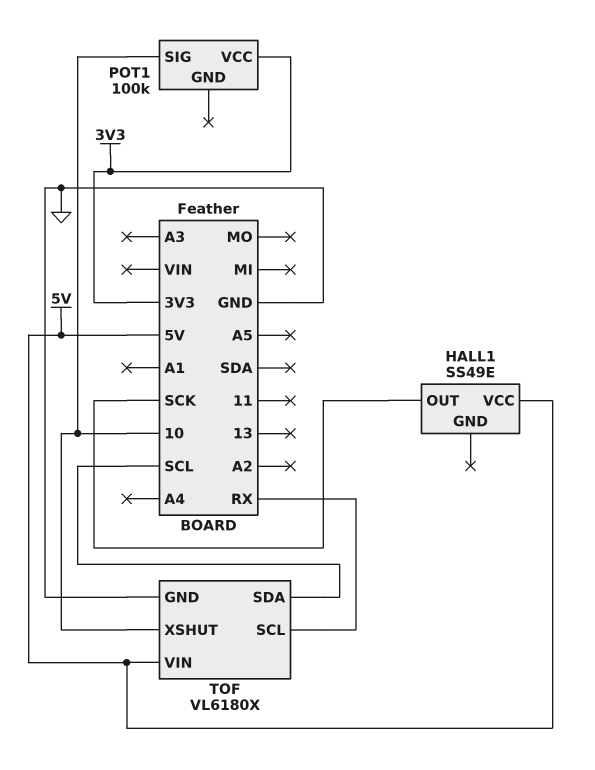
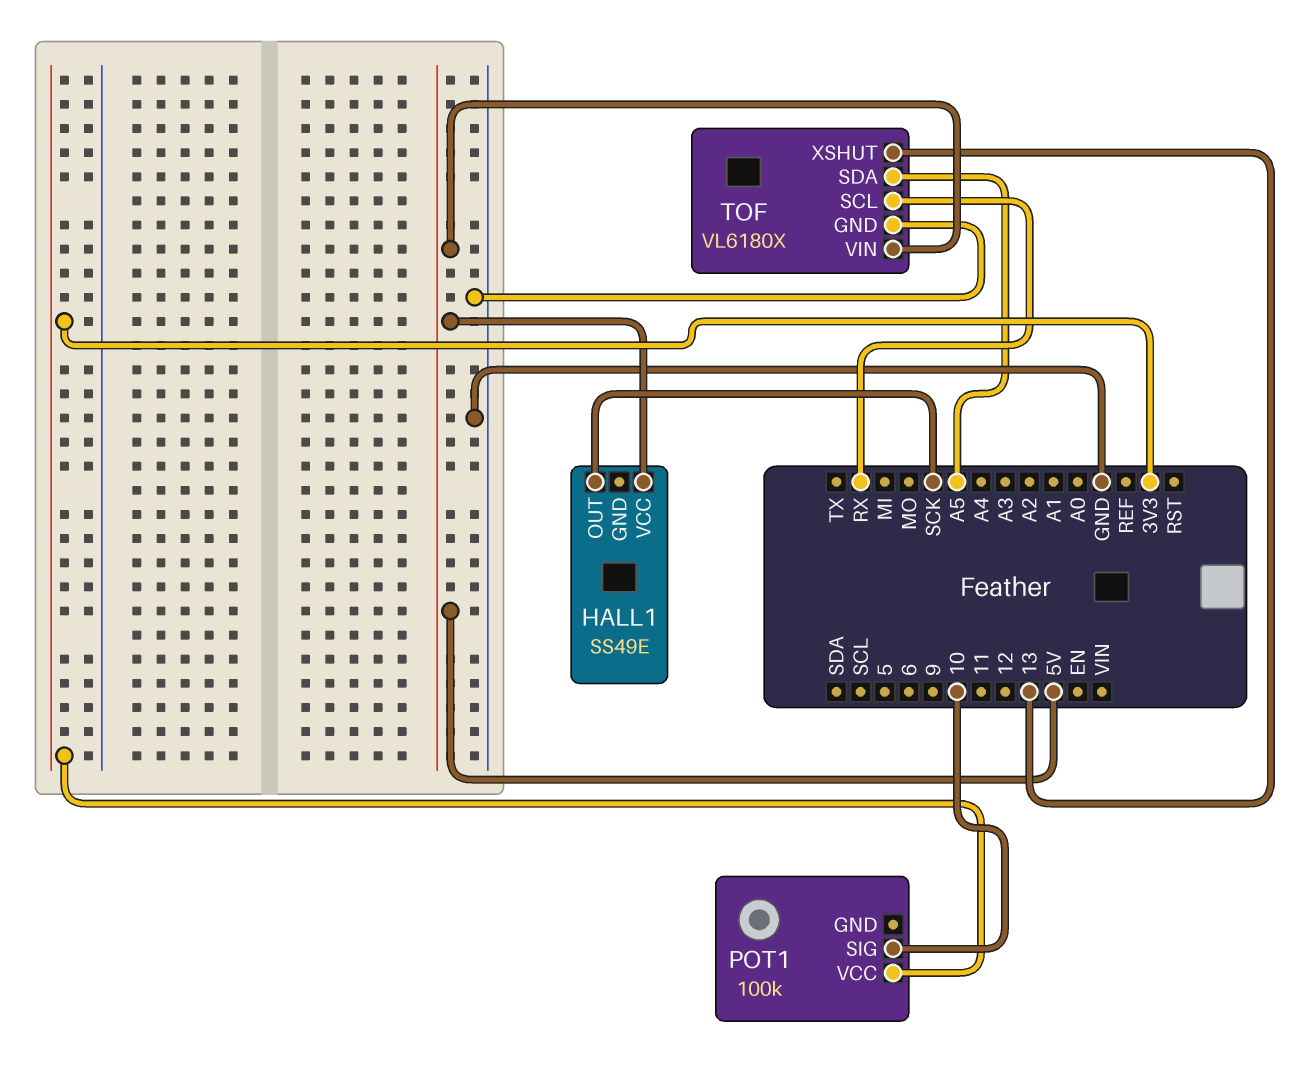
TOF pin SDA: SCL -> A5
TOF pin XSHUT: 10 -> 13

